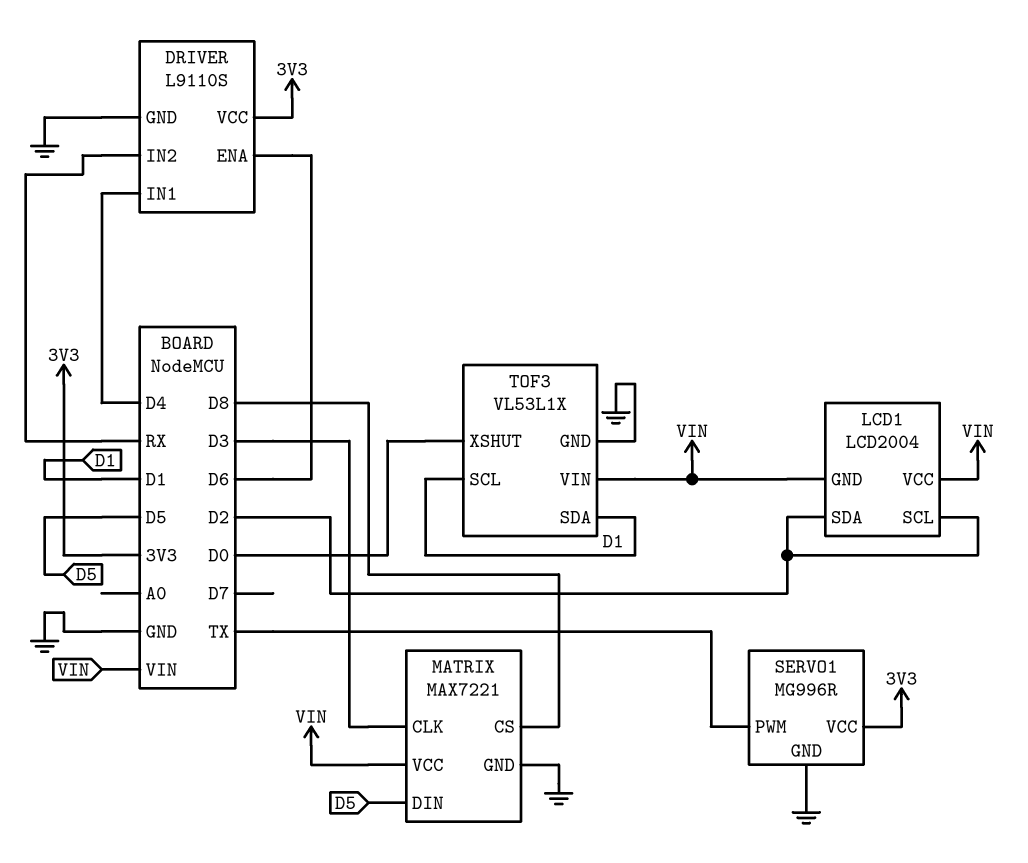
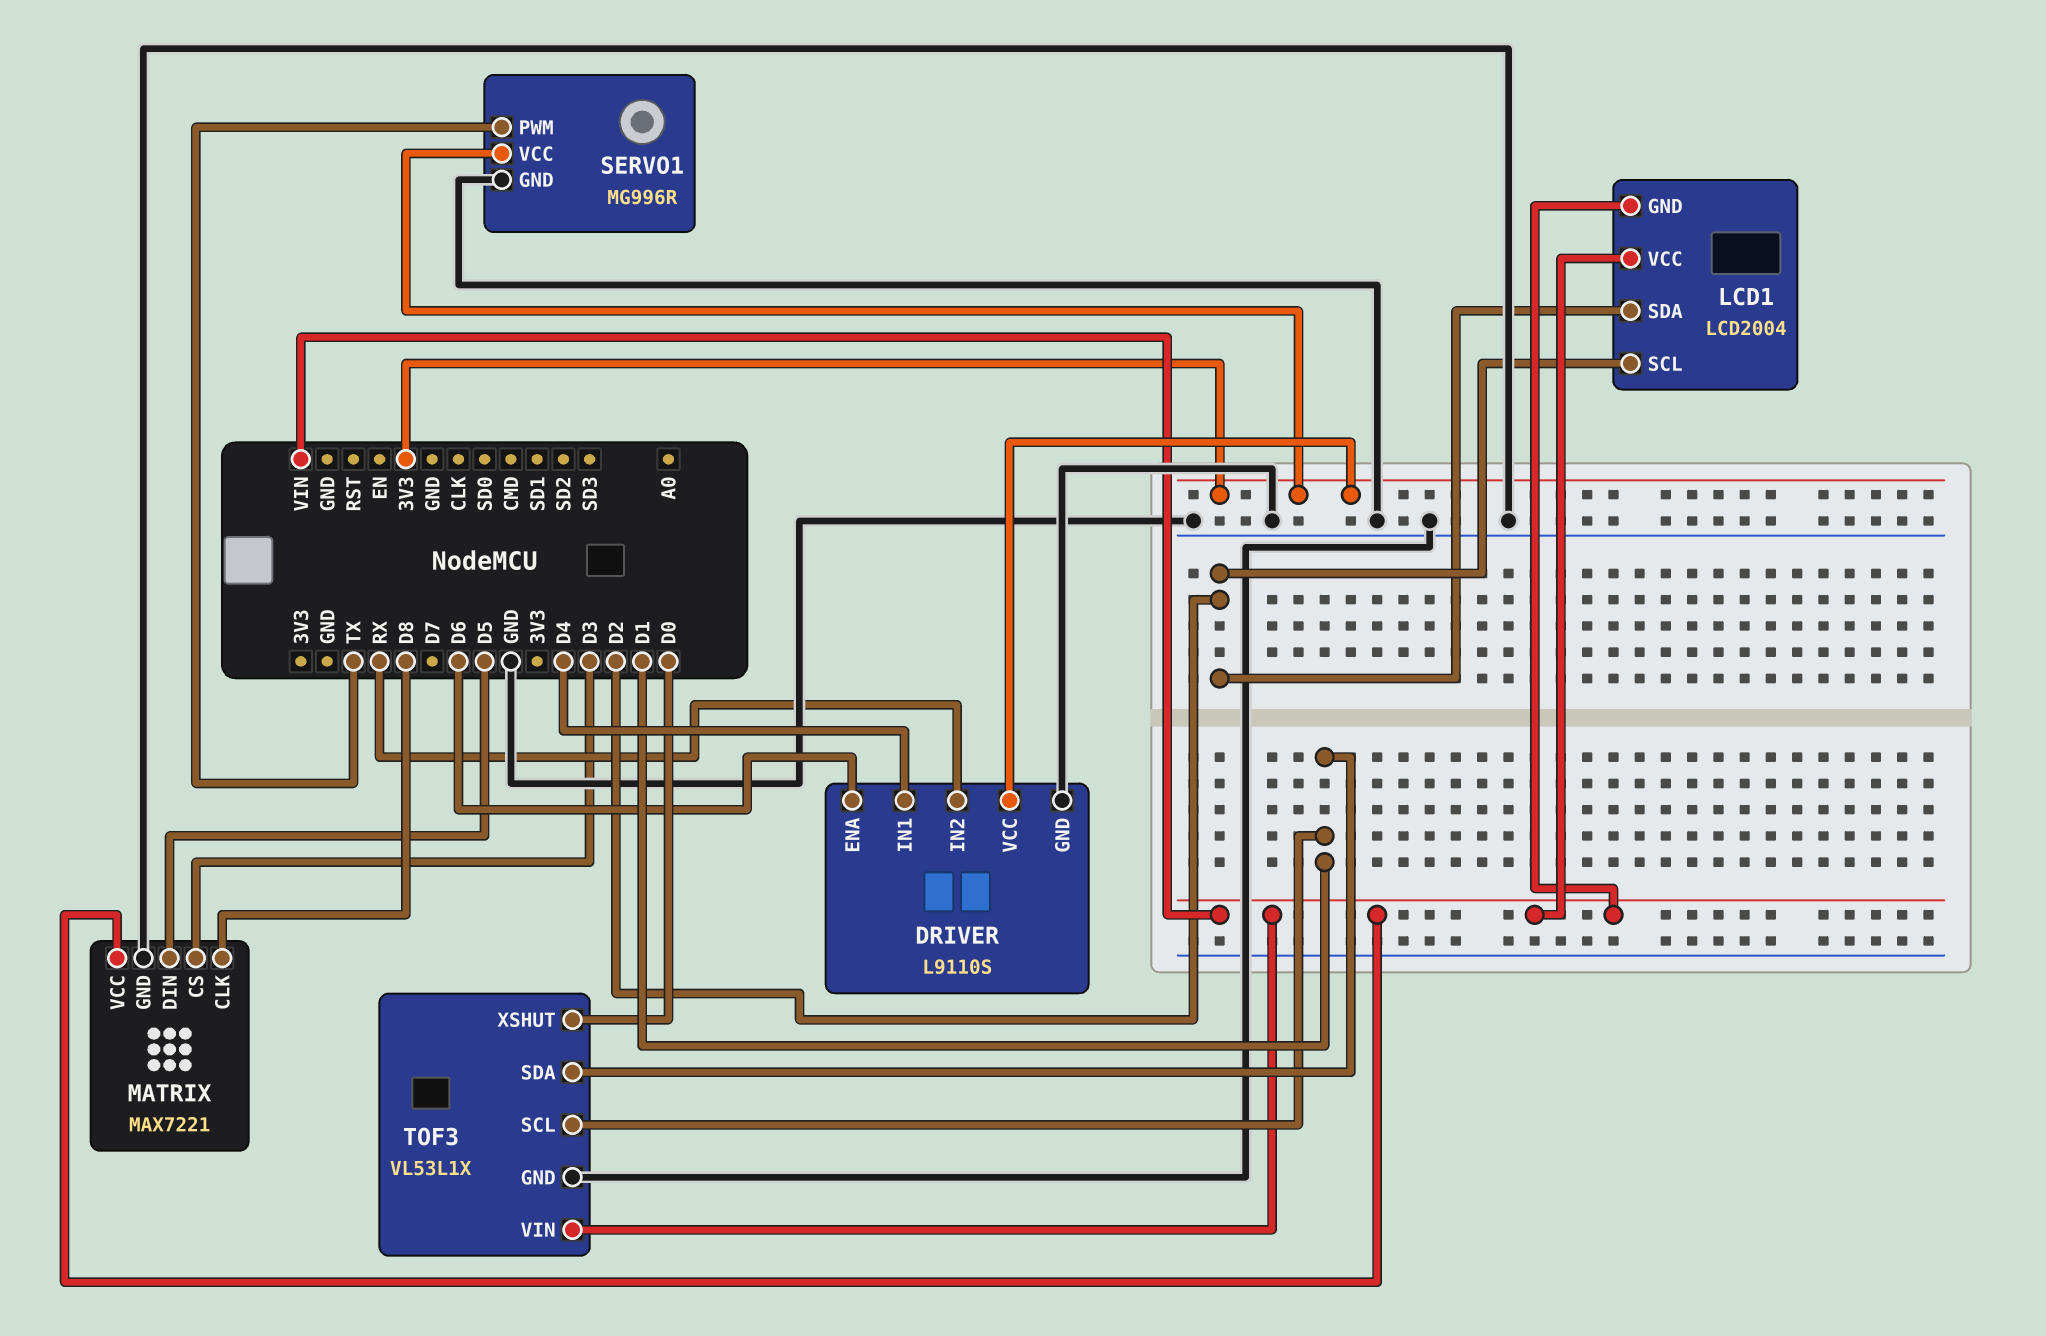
MATRIX pin CLK: D3 -> D8
MATRIX pin CS: D8 -> D3

